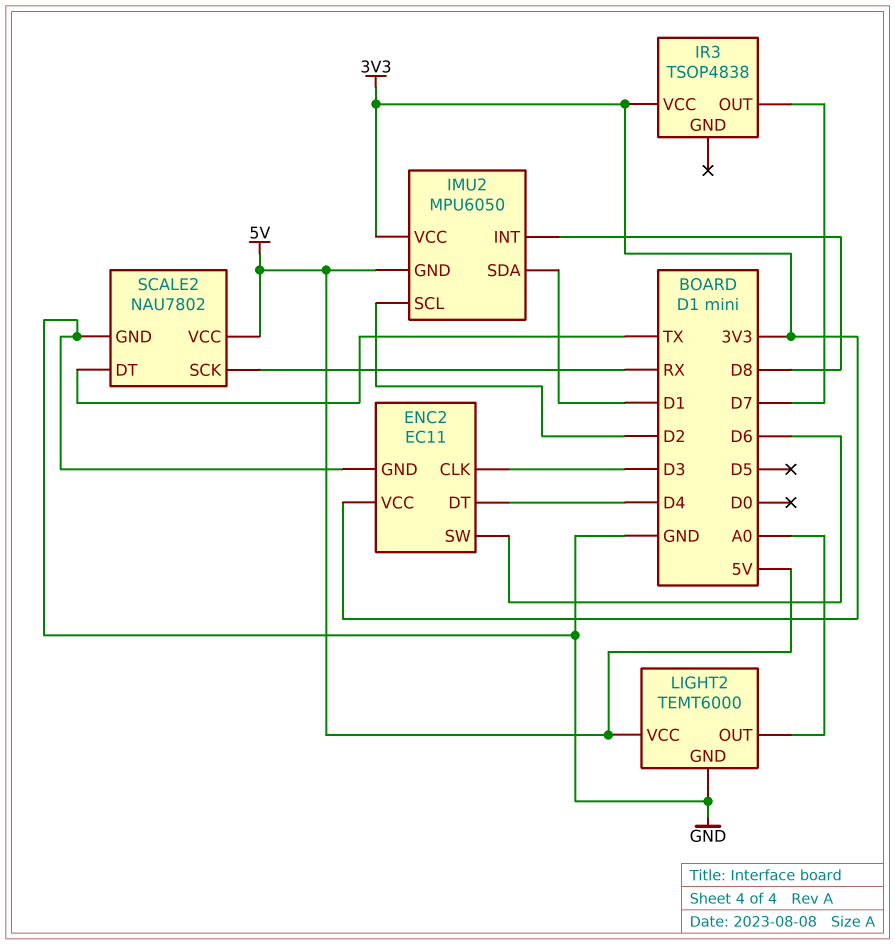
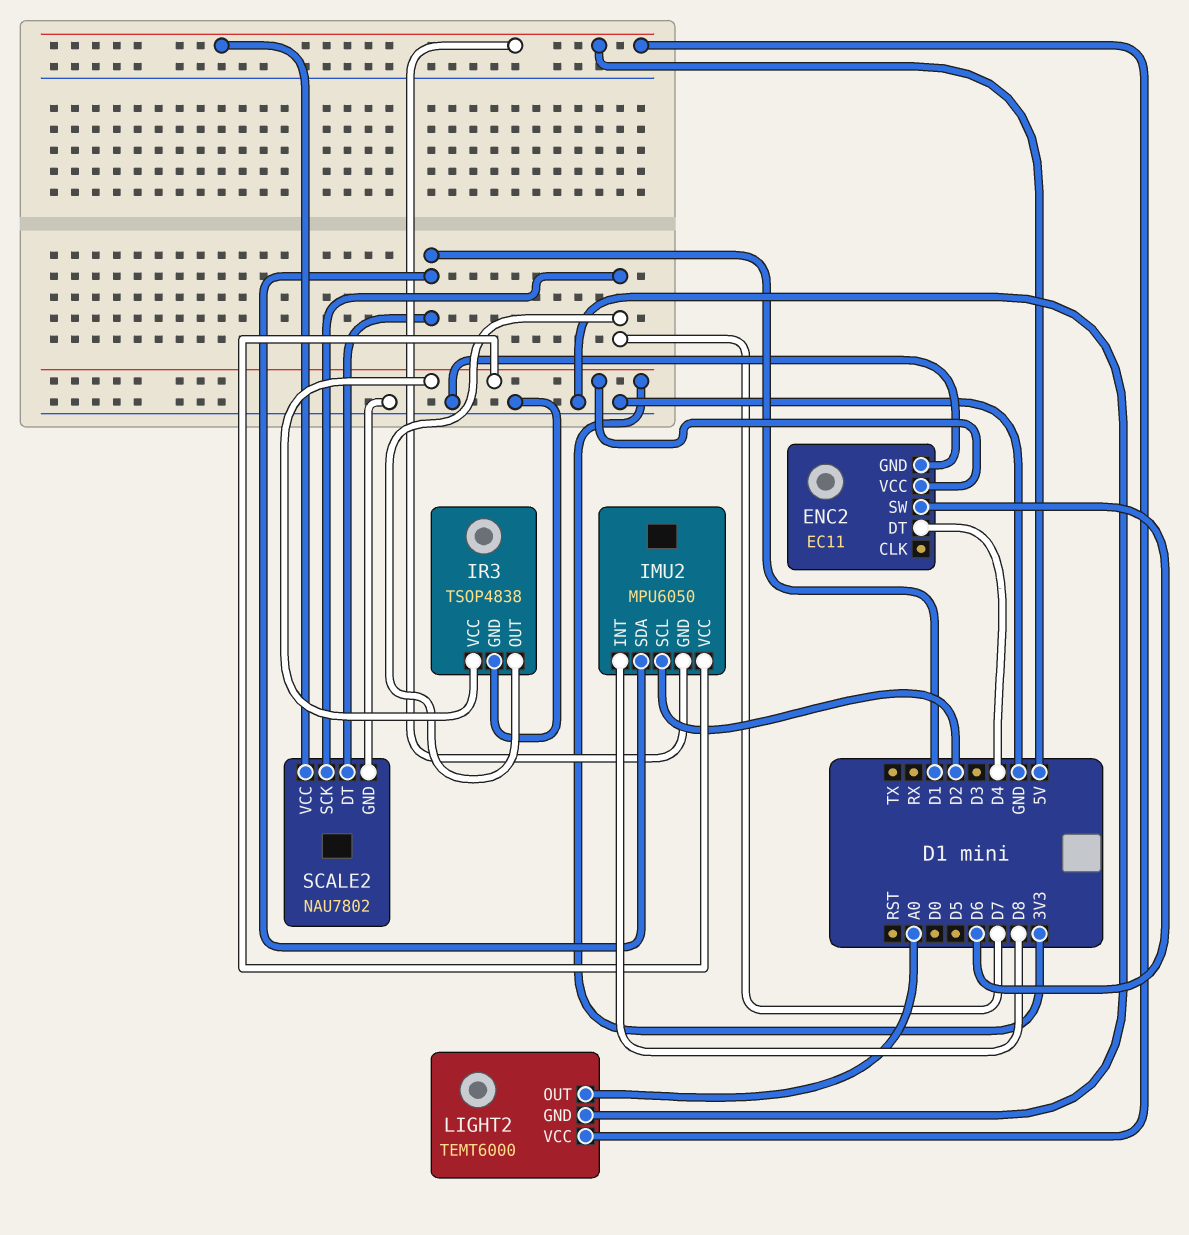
ENC2 pin CLK: D3 -> none
IR3 pin GND: none -> GND
SCALE2 pin DT: TX -> D1
SCALE2 pin SCK: RX -> D7

